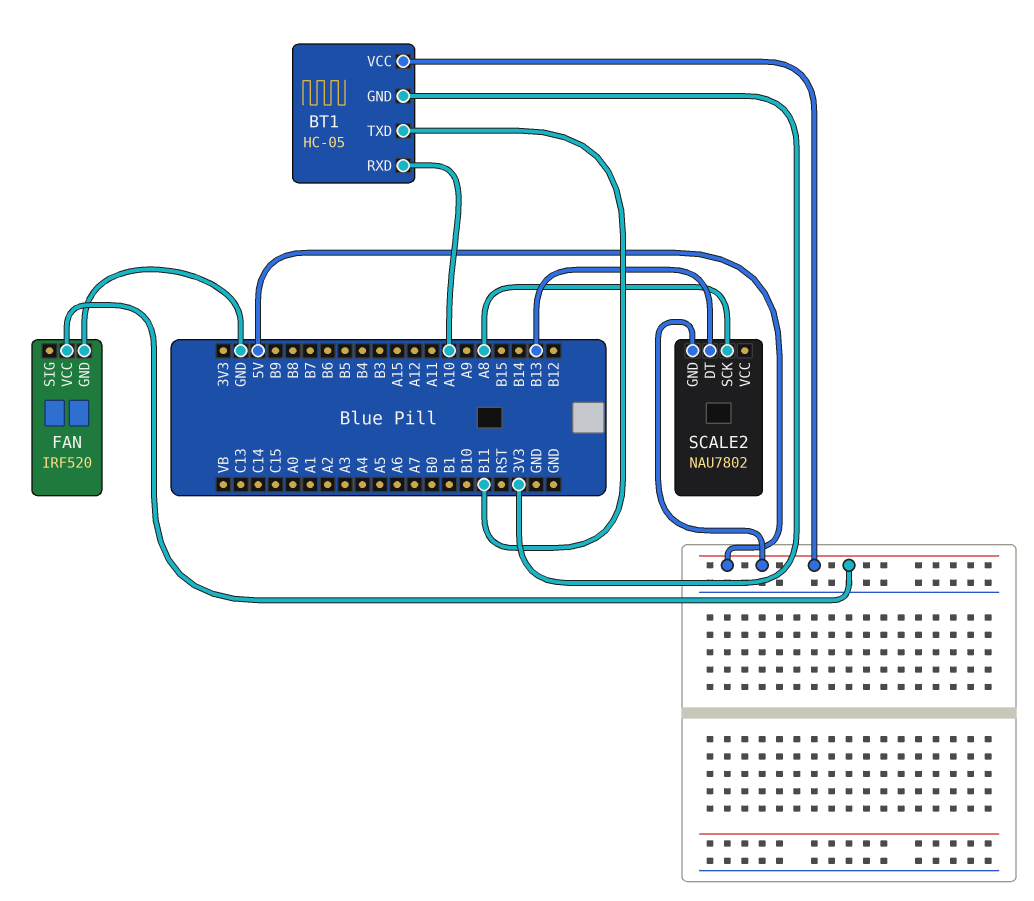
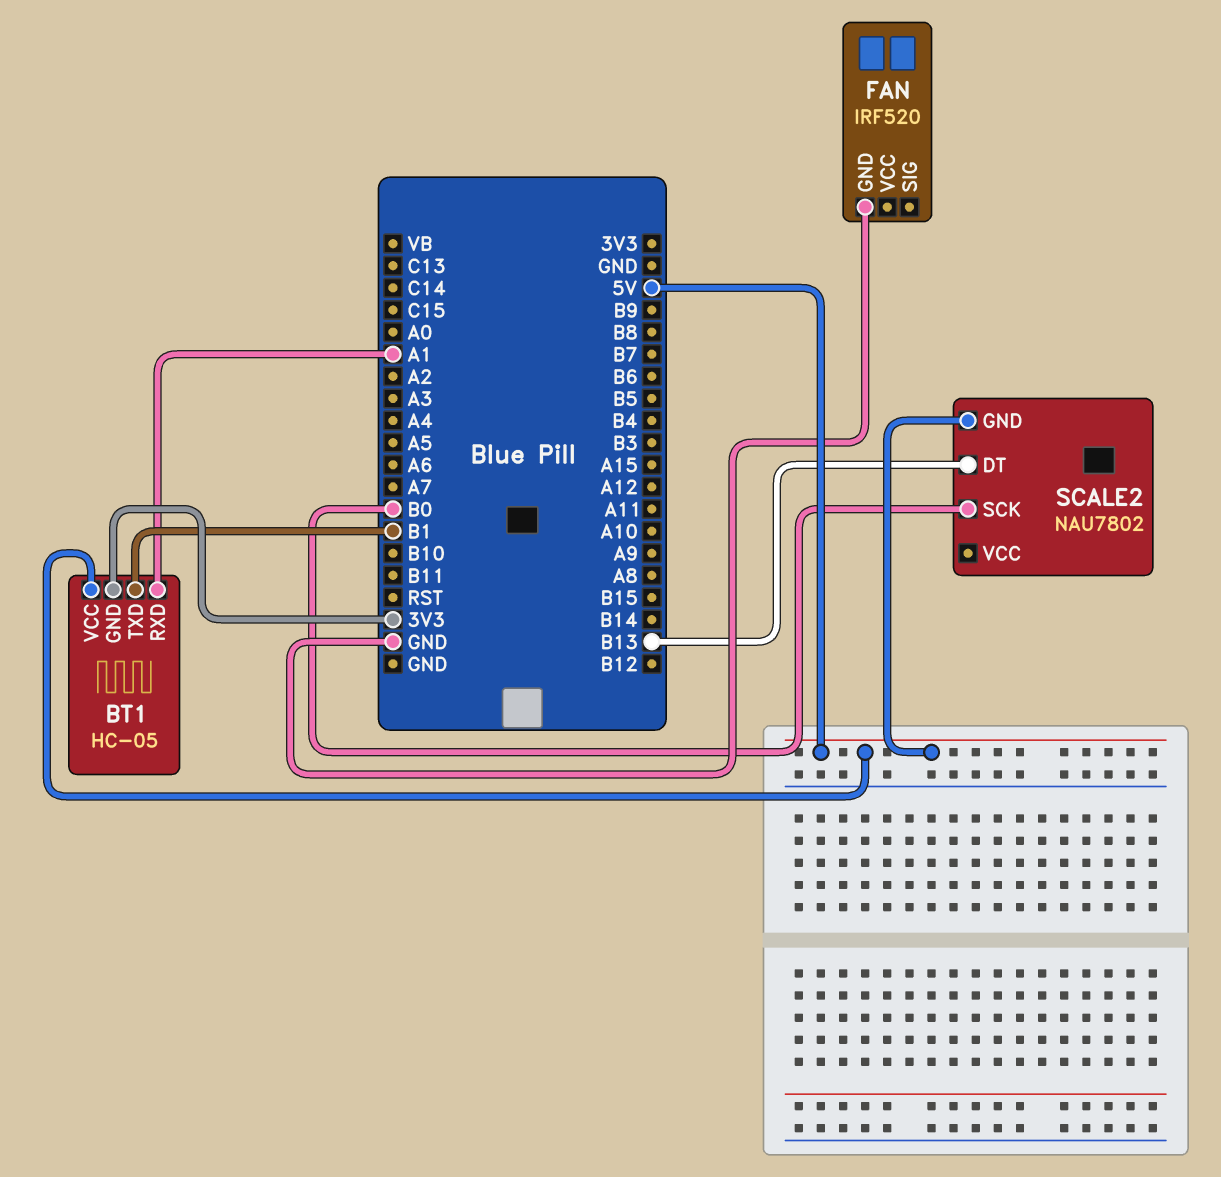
BT1 pin RXD: A10 -> A1
BT1 pin TXD: B11 -> B1
FAN pin VCC: 5V -> none
SCALE2 pin SCK: A8 -> B0

